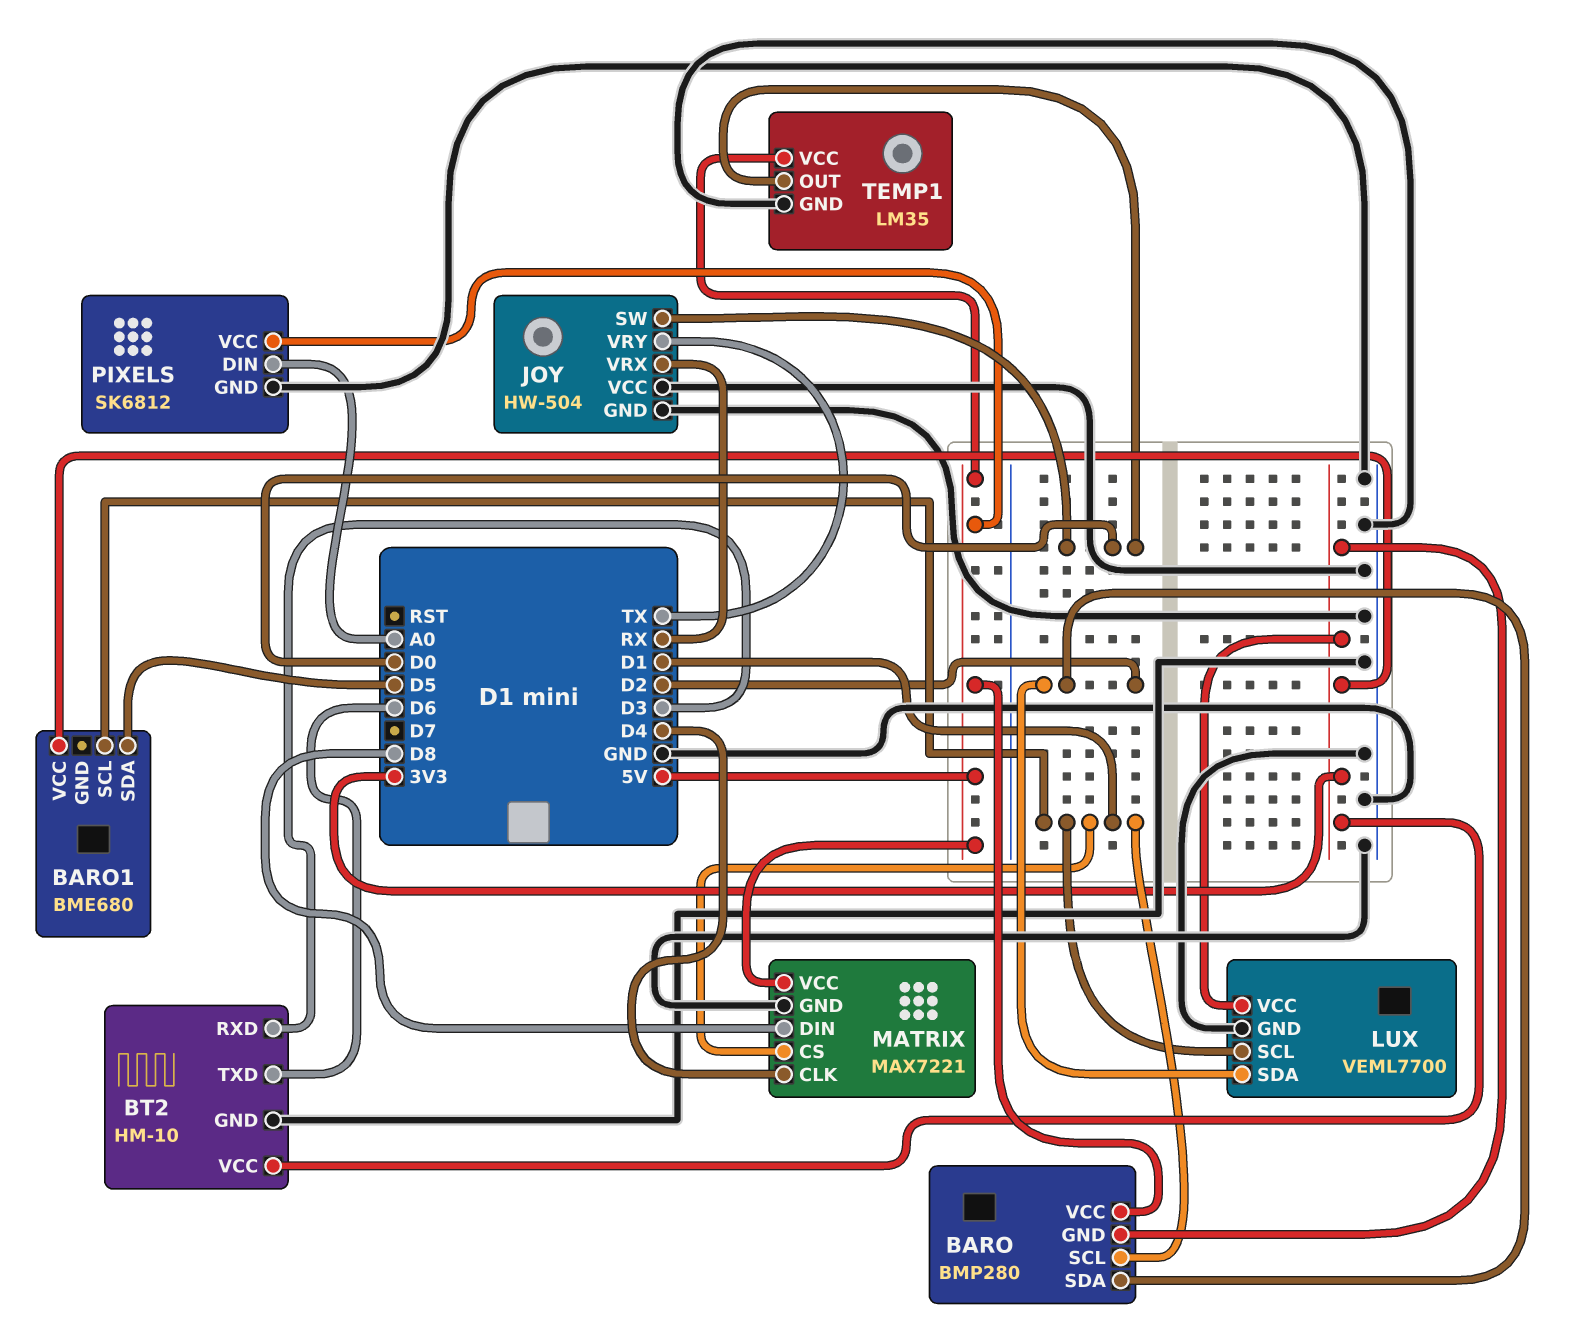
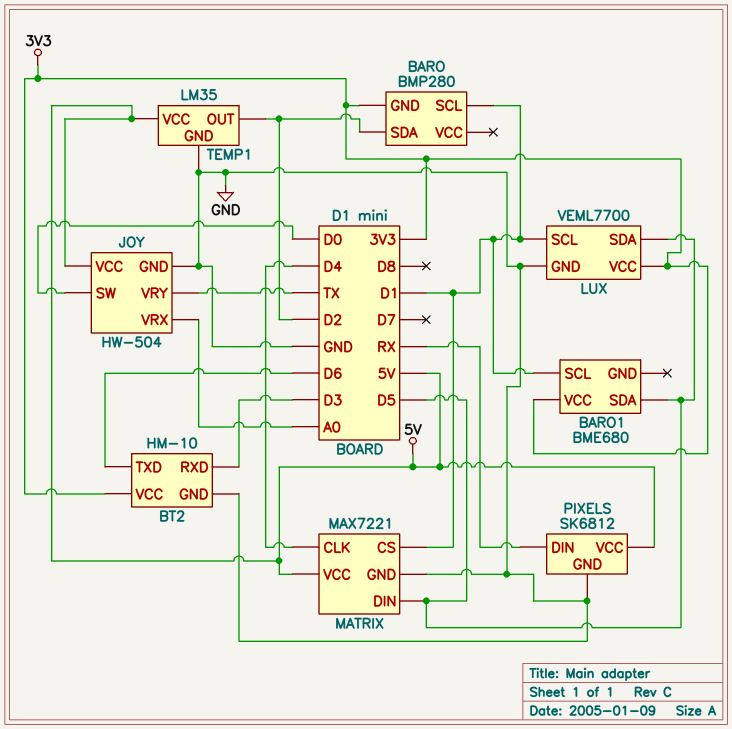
BARO pin VCC: 5V -> none
JOY pin VCC: GND -> 5V
JOY pin VRX: RX -> A0
LUX pin SDA: D2 -> D5
MATRIX pin DIN: D8 -> D5
PIXELS pin DIN: A0 -> RX
TEMP1 pin OUT: D0 -> D2

